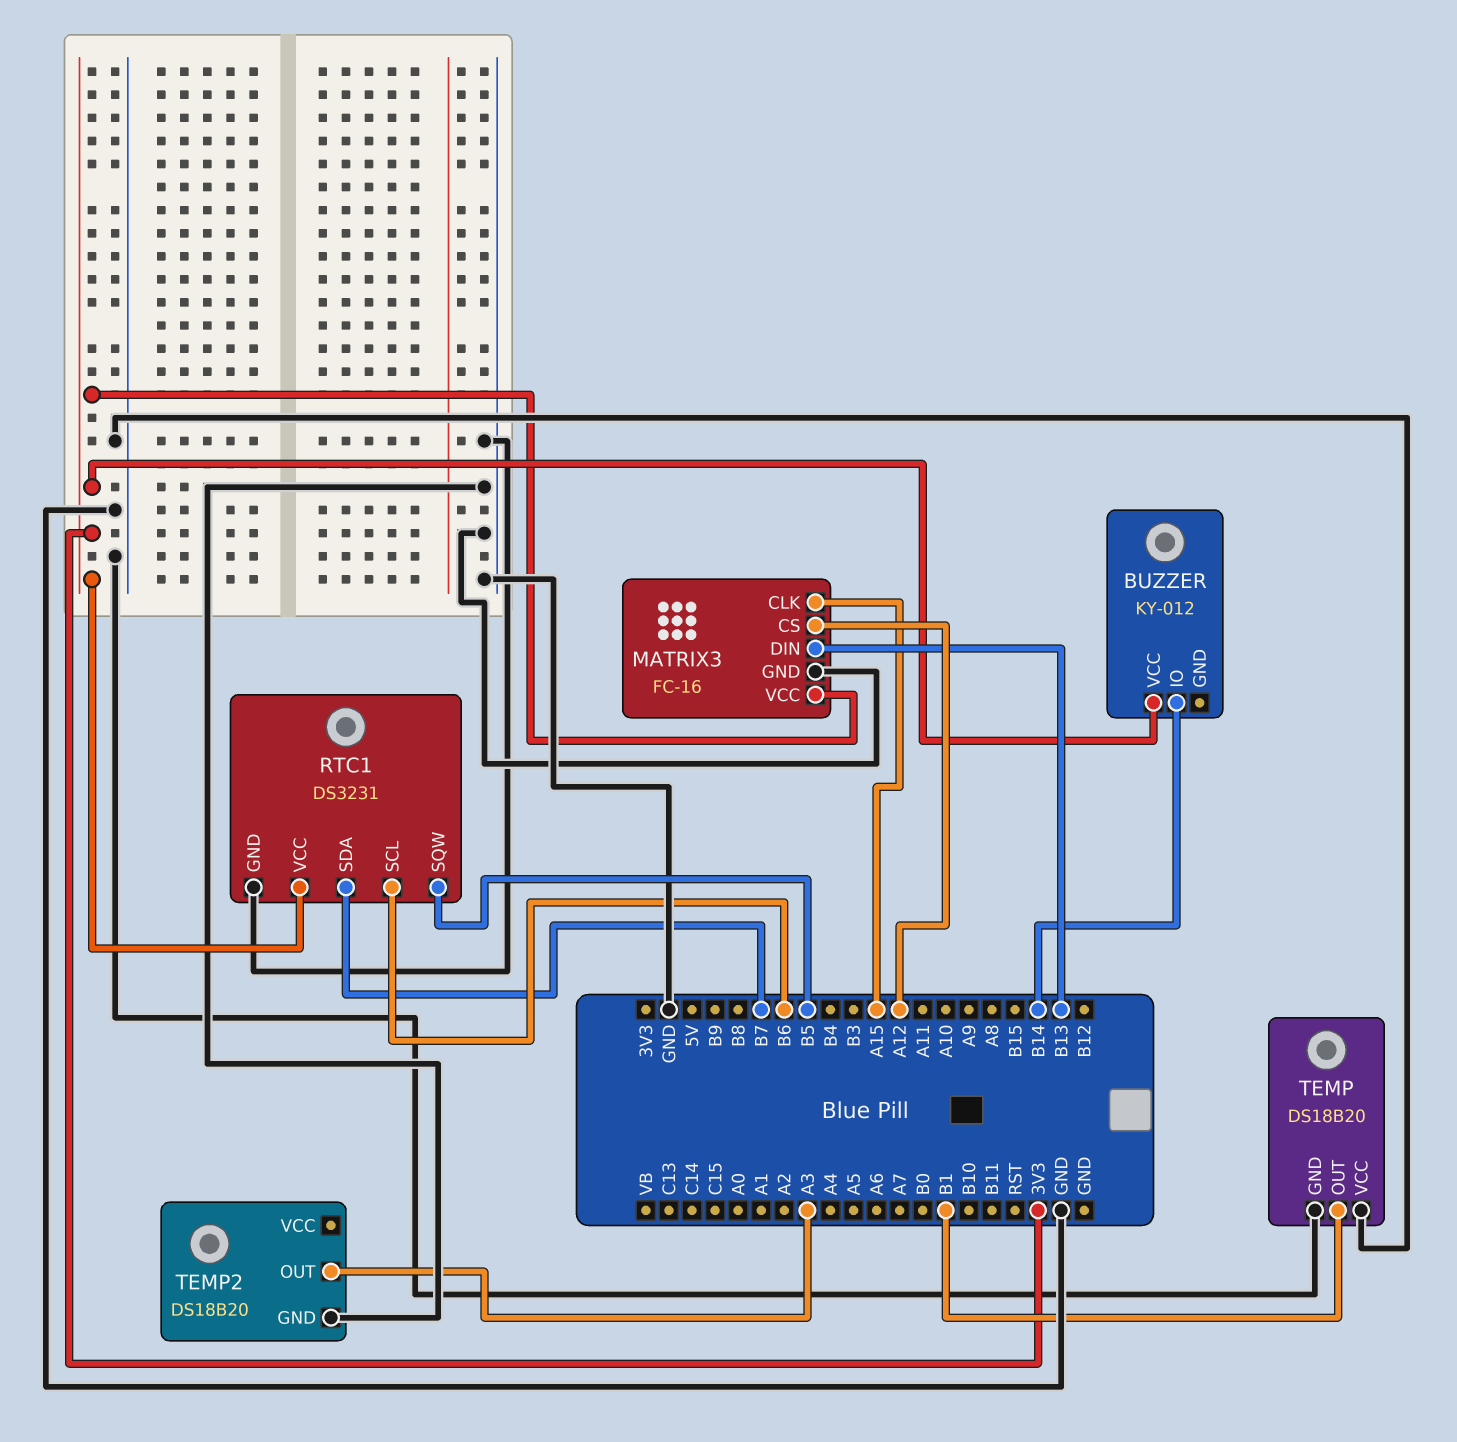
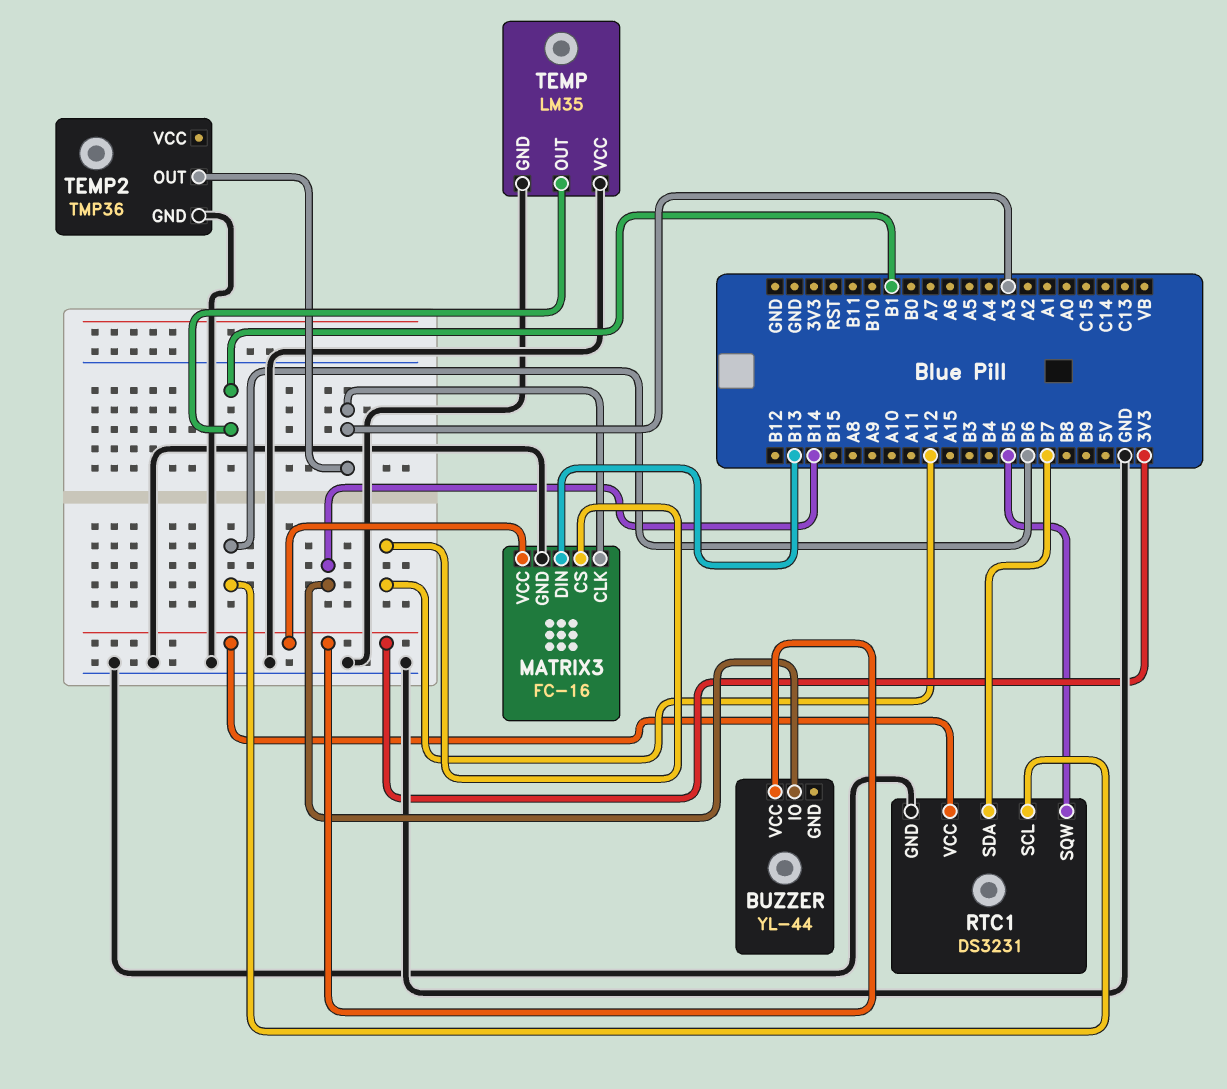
BUZZER: KY-012 -> YL-44
MATRIX3 pin CLK: A15 -> A3
TEMP: DS18B20 -> LM35
TEMP2: DS18B20 -> TMP36

